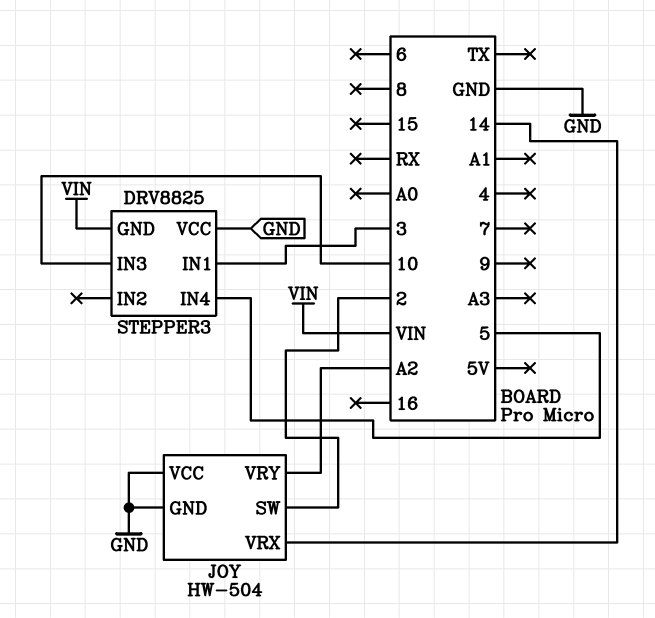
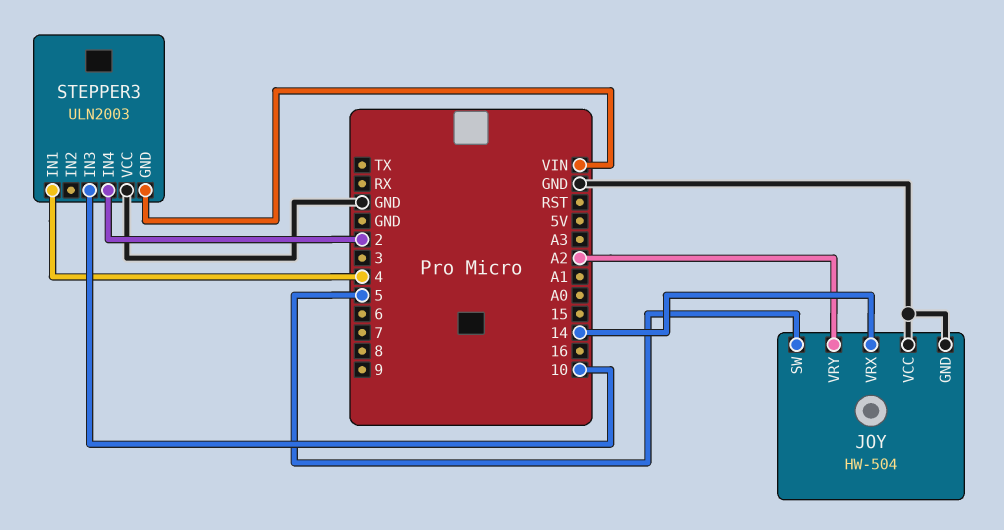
JOY pin SW: 2 -> 5
STEPPER3: DRV8825 -> ULN2003
STEPPER3 pin IN1: 3 -> 4
STEPPER3 pin IN4: 5 -> 2

